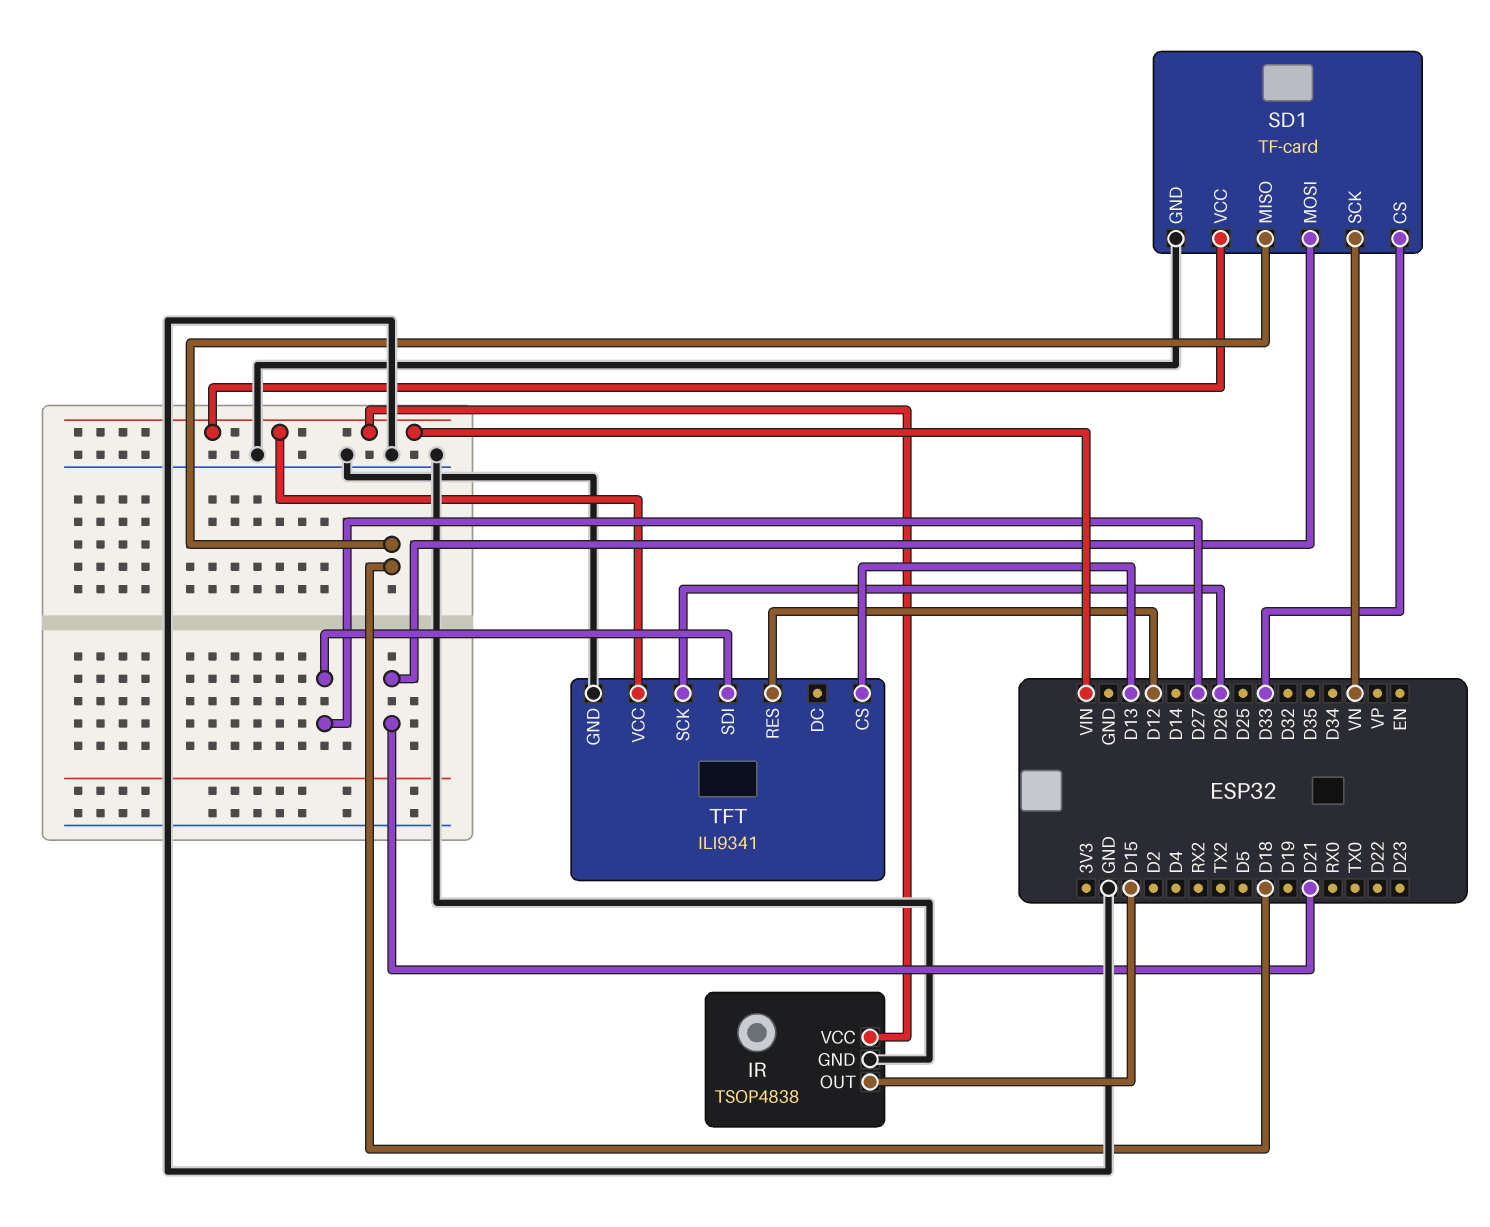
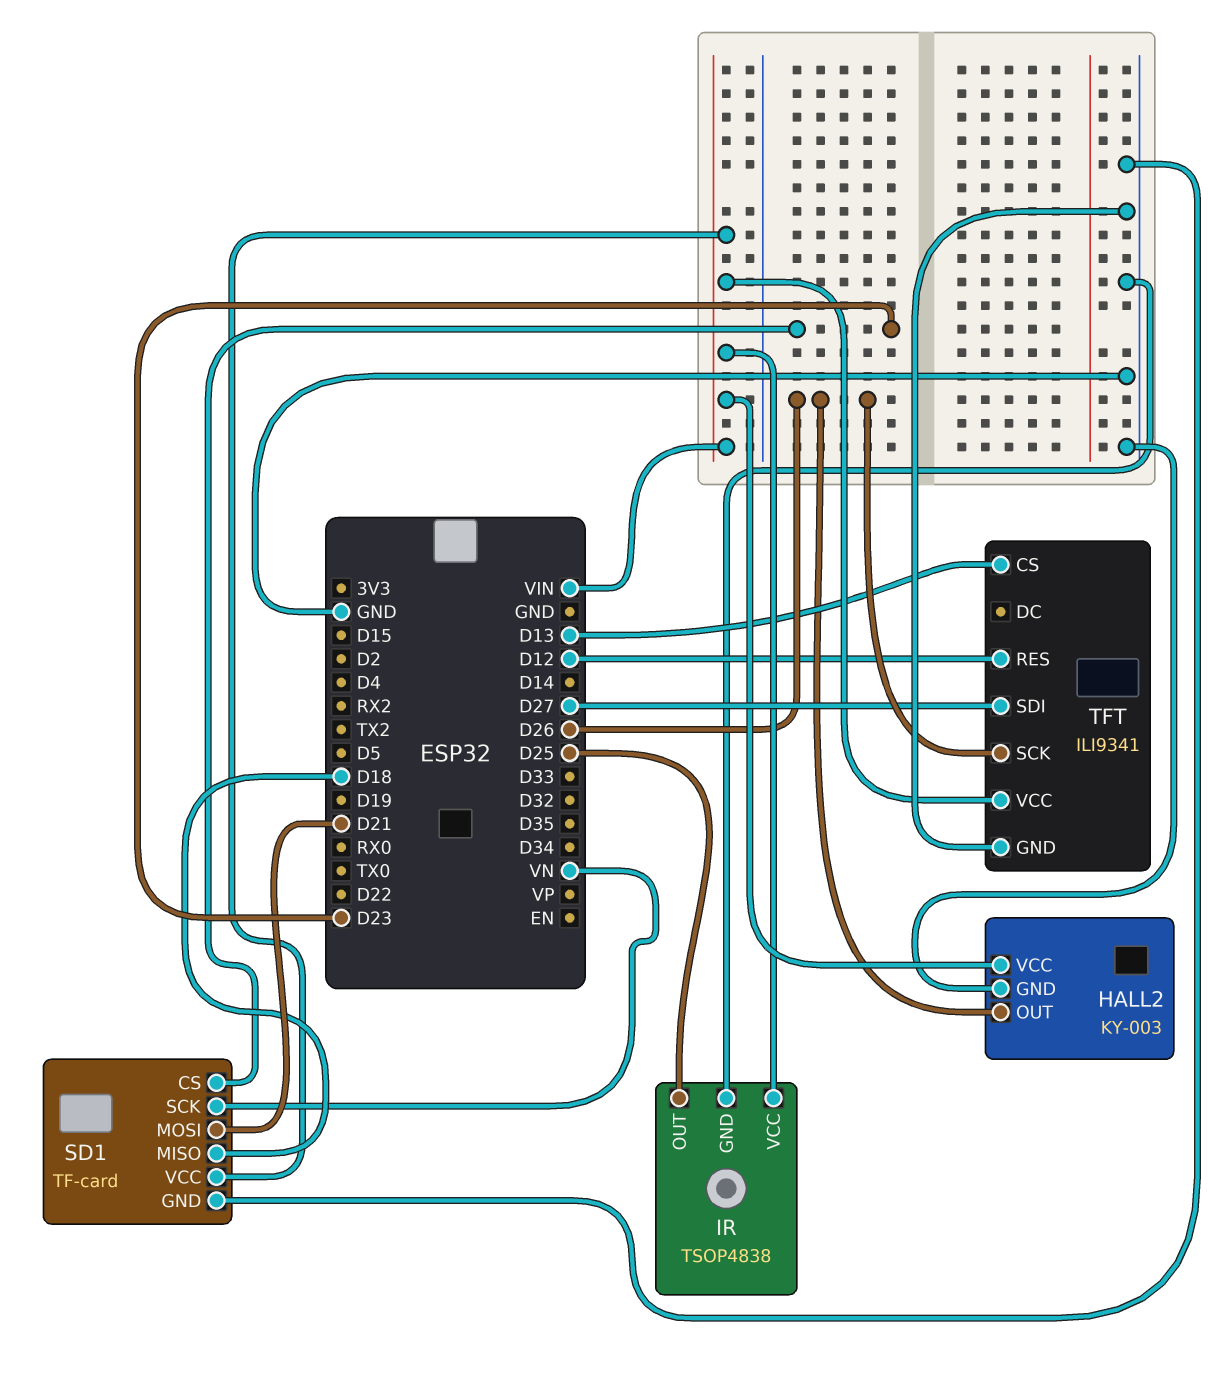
HALL2: none -> KY-003
HALL2 pin GND: none -> GND
HALL2 pin OUT: none -> D26
HALL2 pin VCC: none -> VIN
IR pin OUT: D15 -> D25
SD1 pin CS: D33 -> D23

